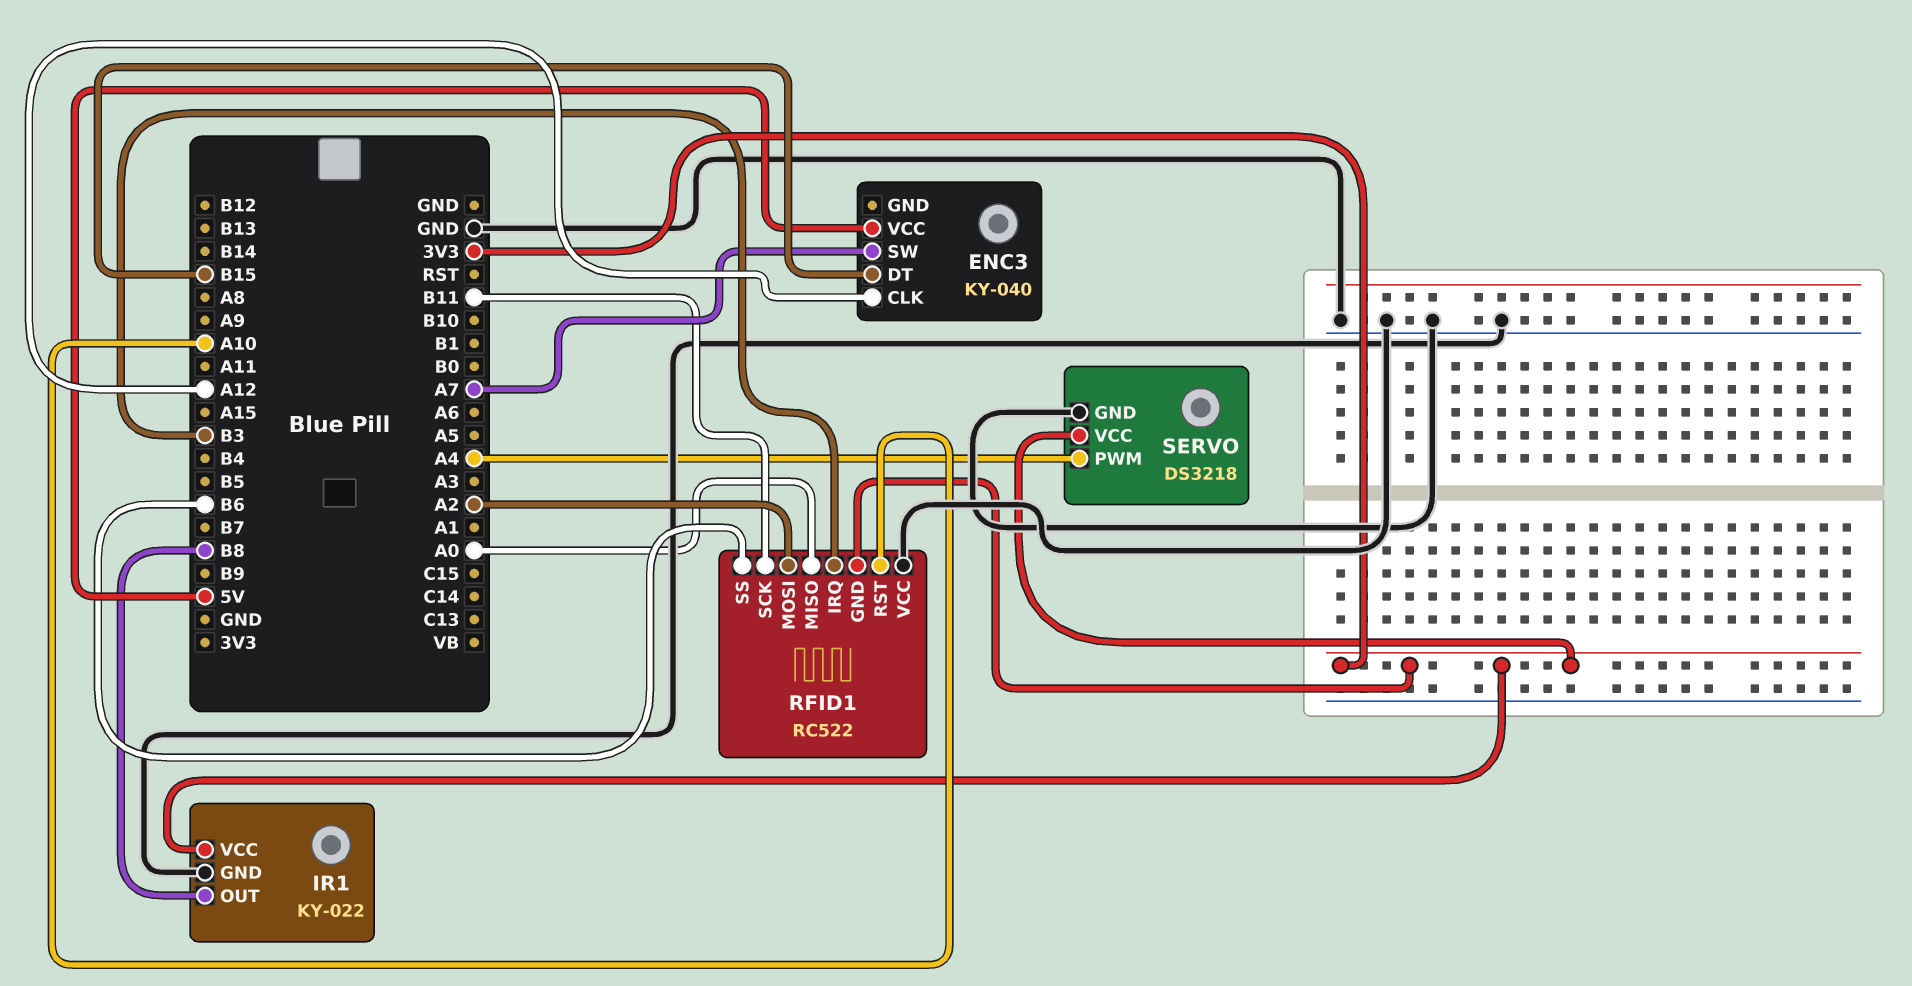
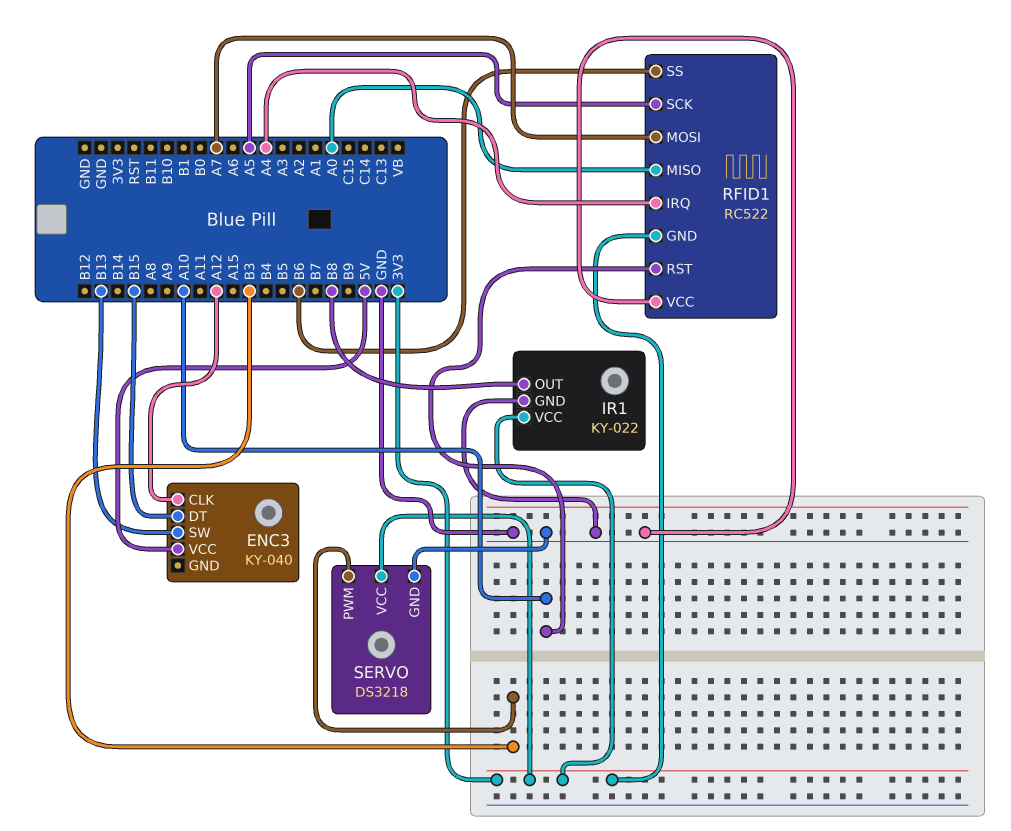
ENC3 pin SW: A7 -> B13
RFID1 pin IRQ: B3 -> A4
RFID1 pin MOSI: A2 -> A7
RFID1 pin SCK: B11 -> A5
SERVO pin PWM: A4 -> B3

